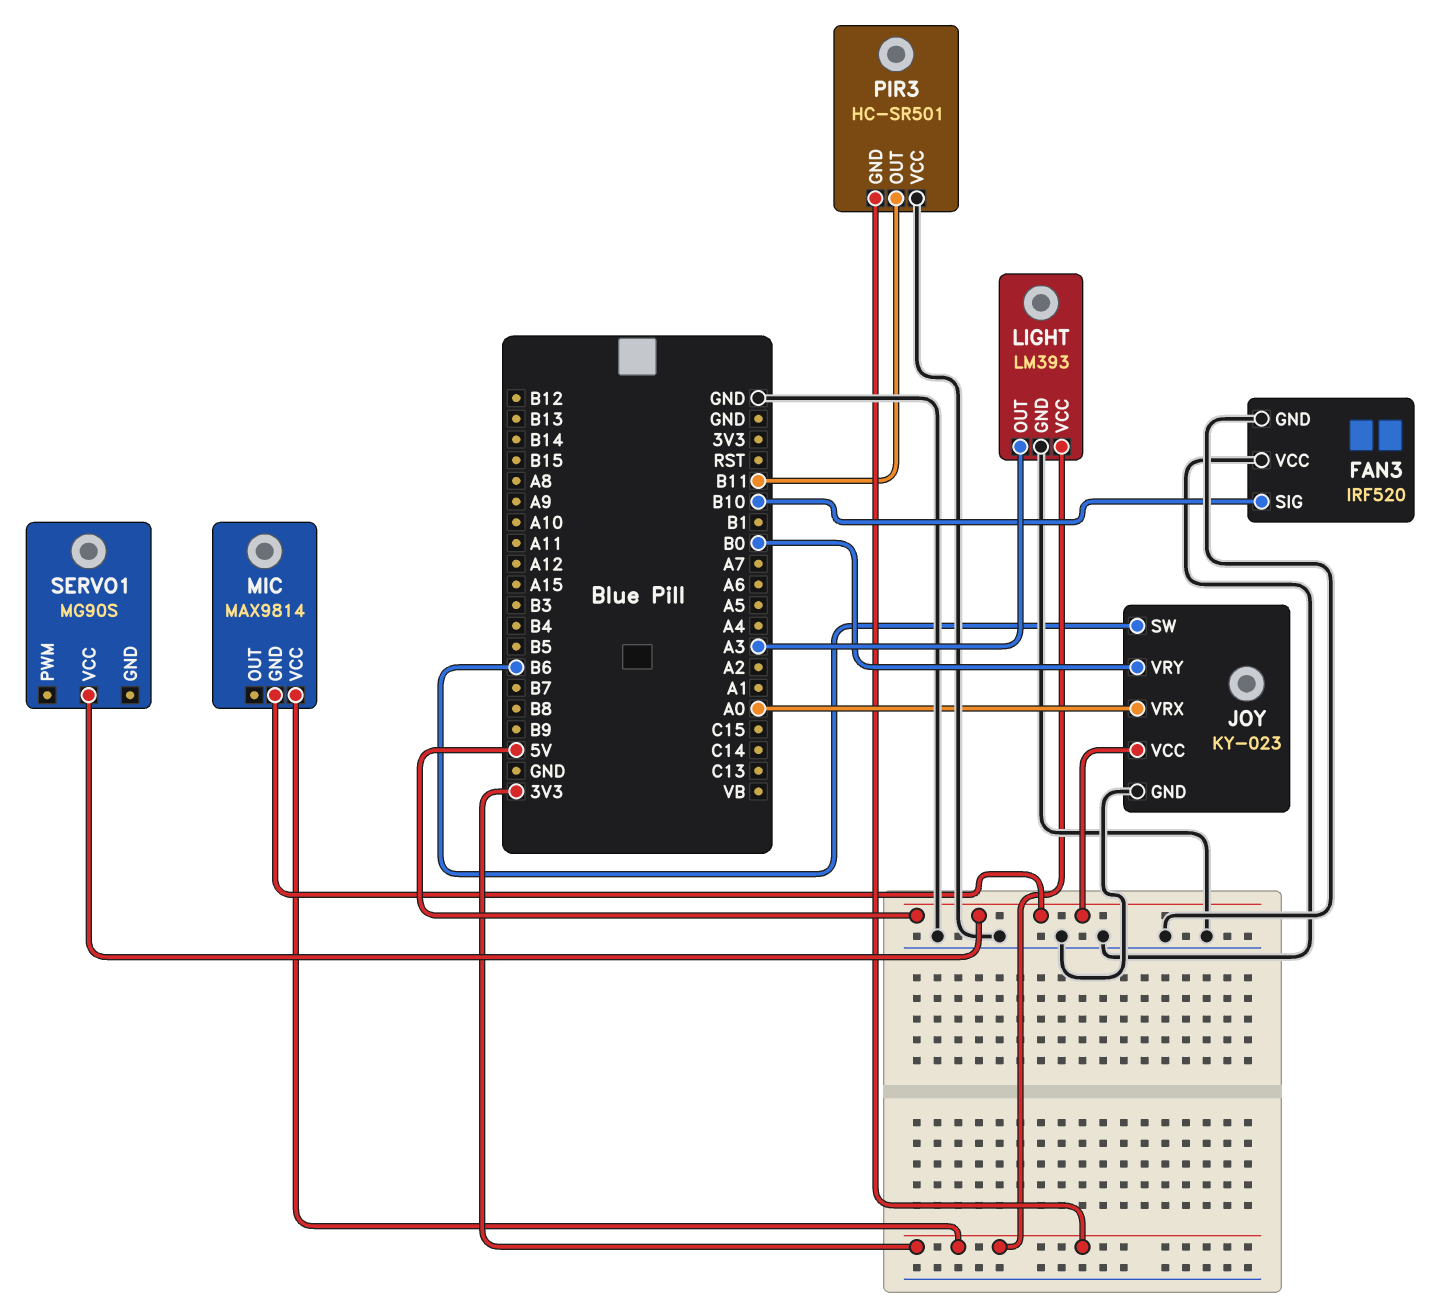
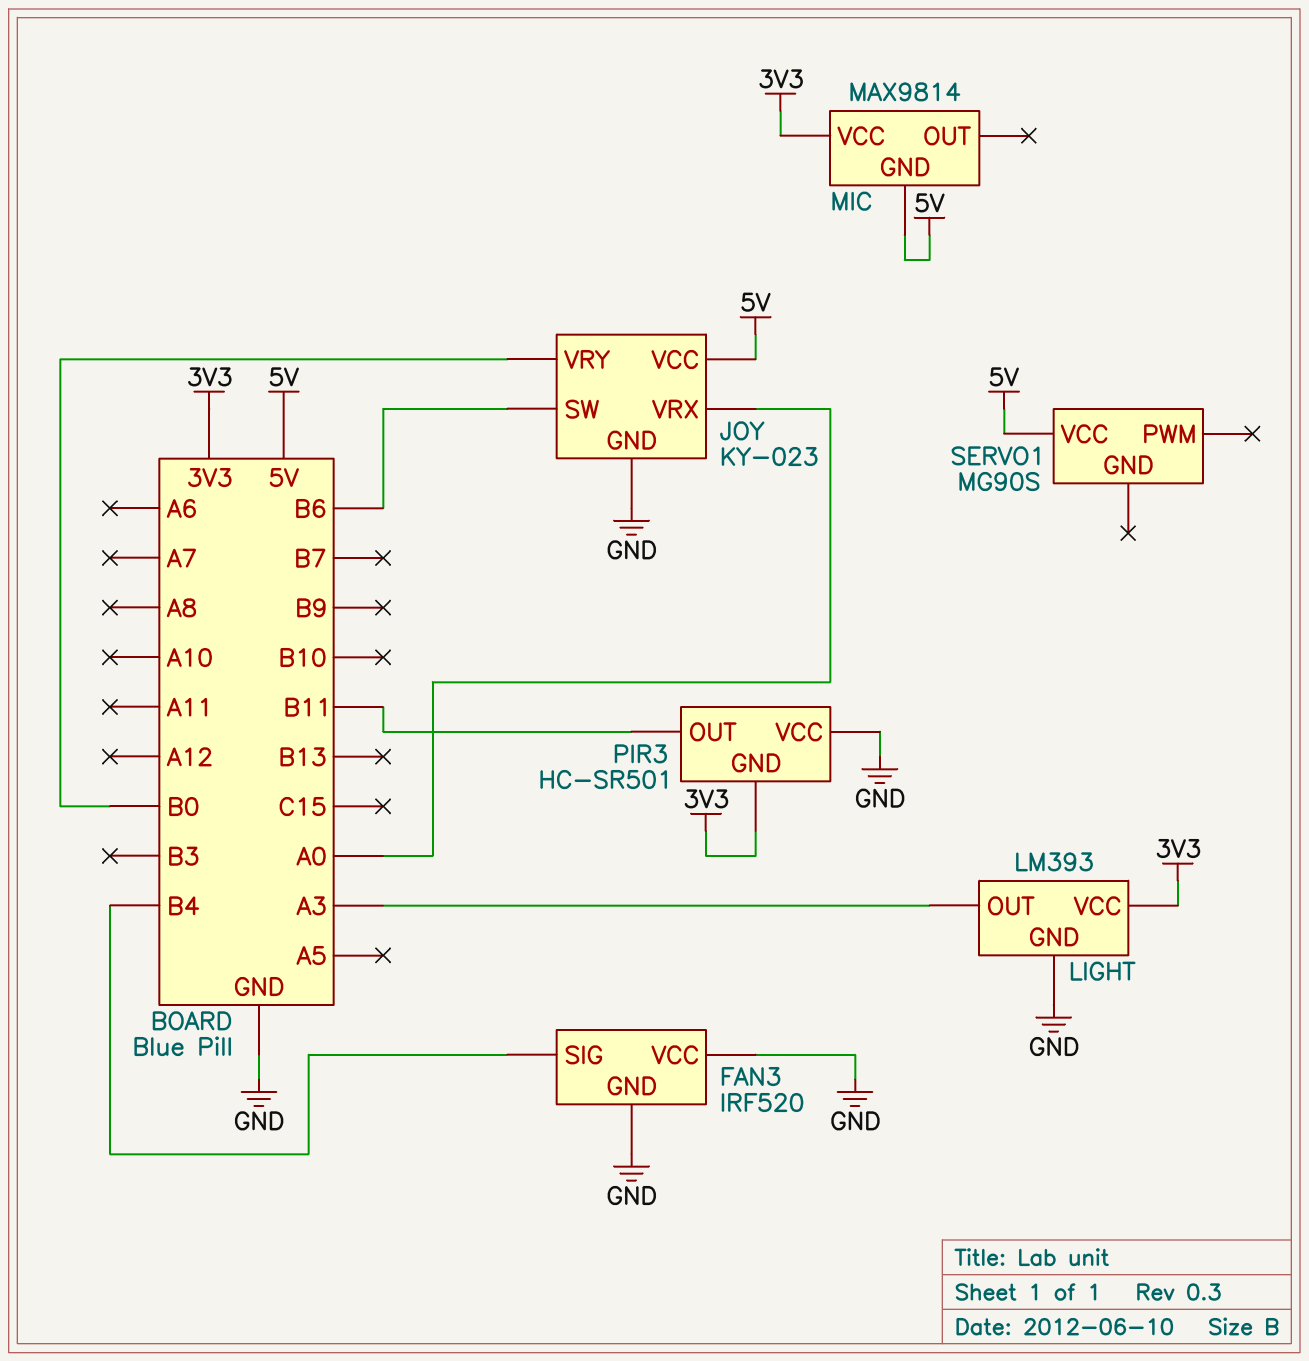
FAN3 pin SIG: B10 -> B4

